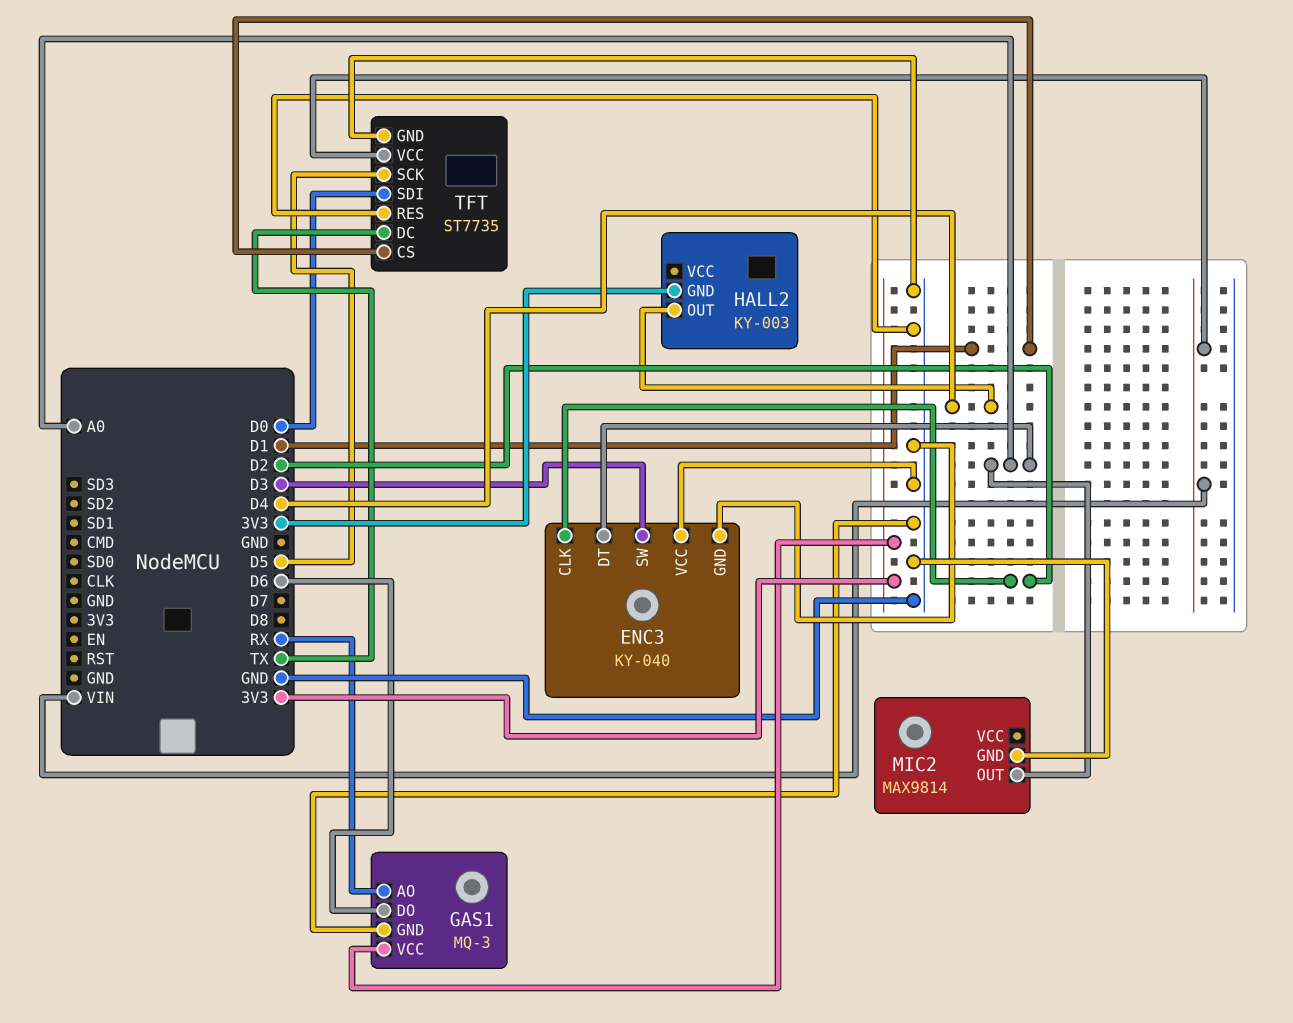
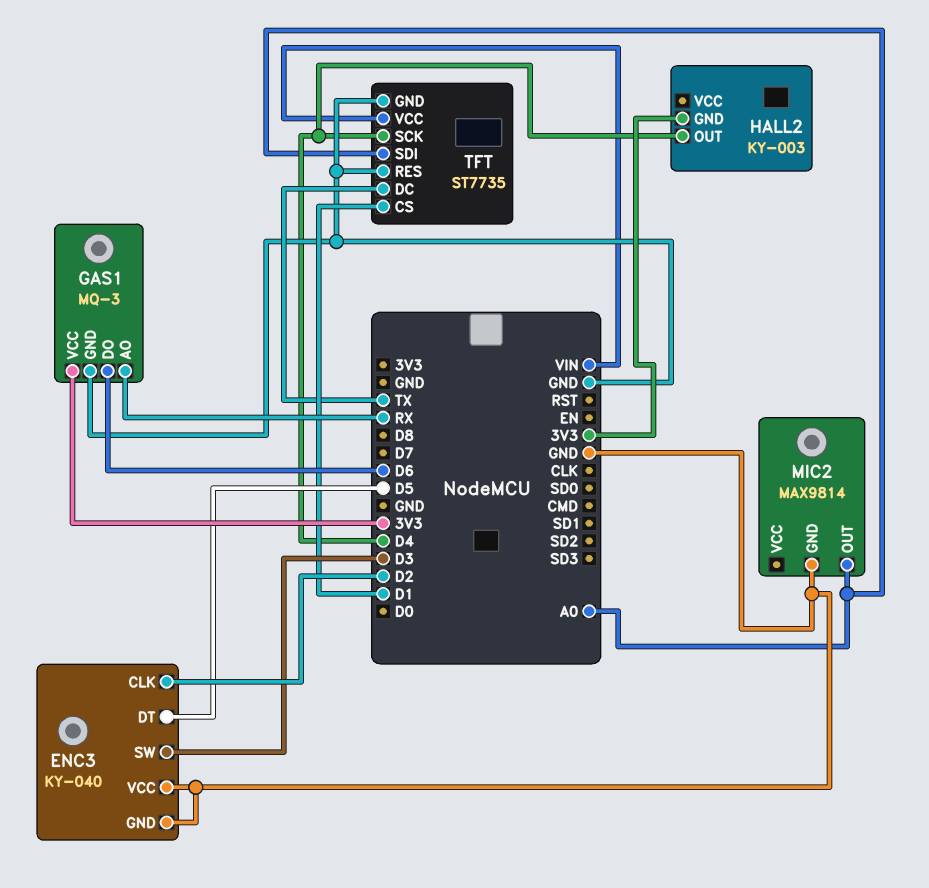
ENC3 pin DT: A0 -> D5
TFT pin SCK: D5 -> D4
TFT pin SDI: D0 -> A0

